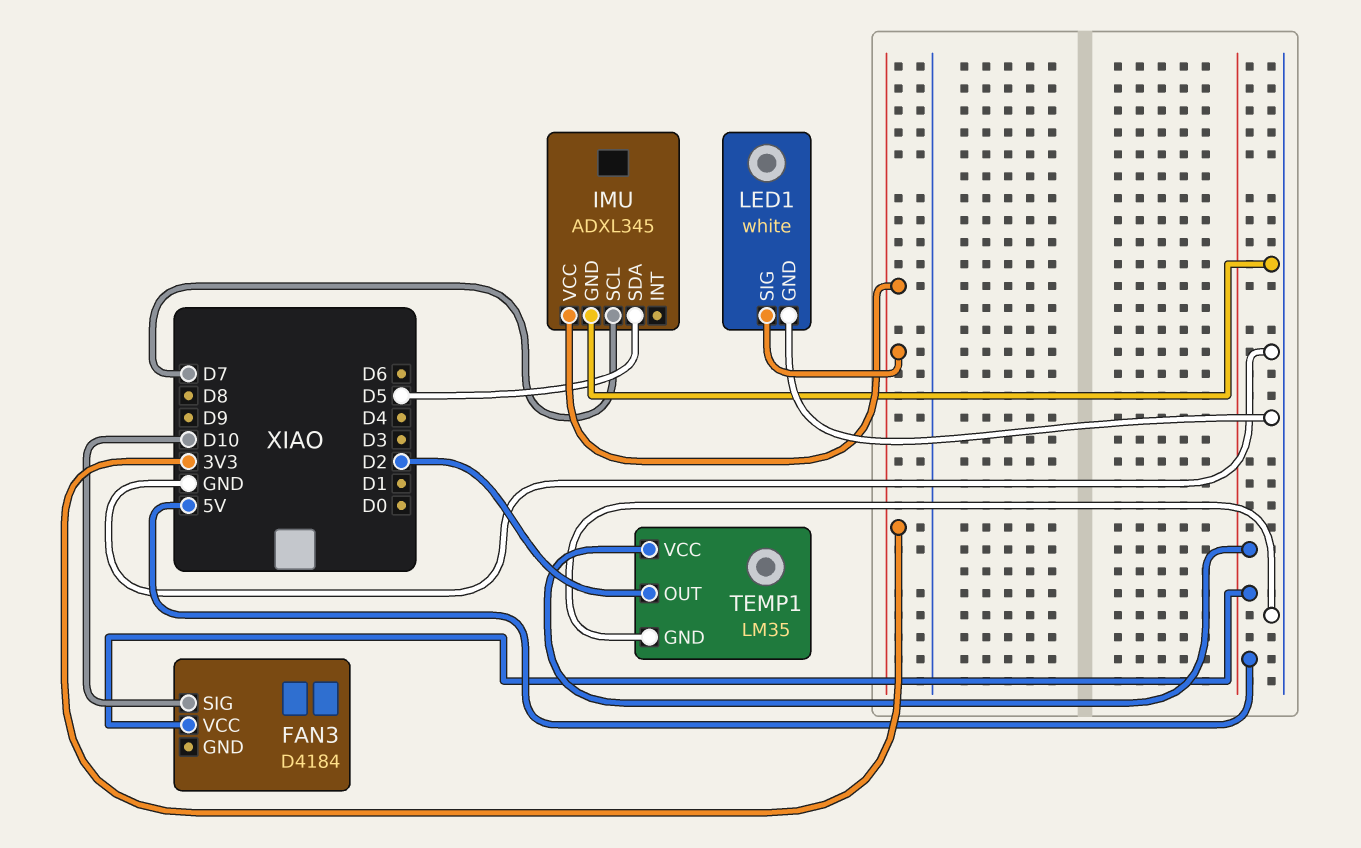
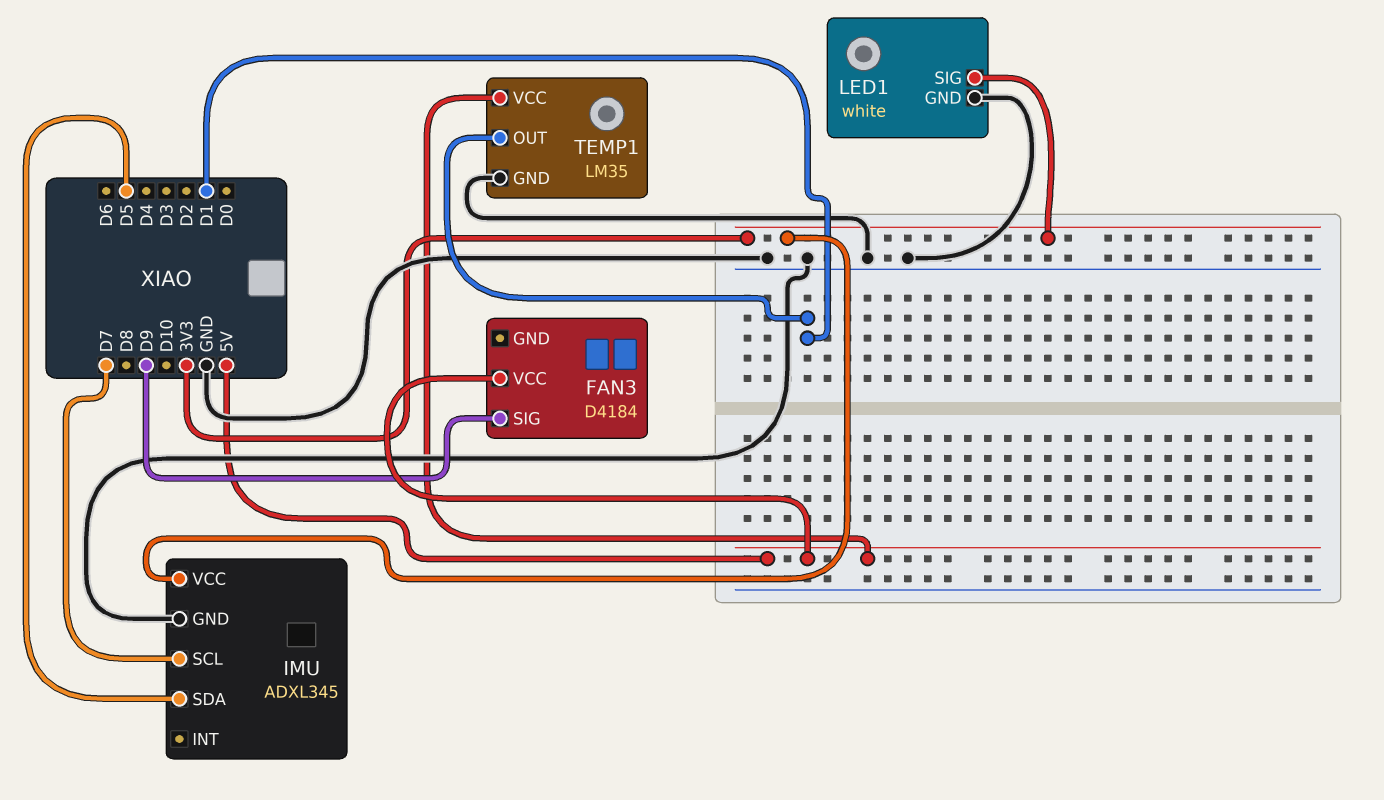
FAN3 pin SIG: D10 -> D9
TEMP1 pin OUT: D2 -> D1

